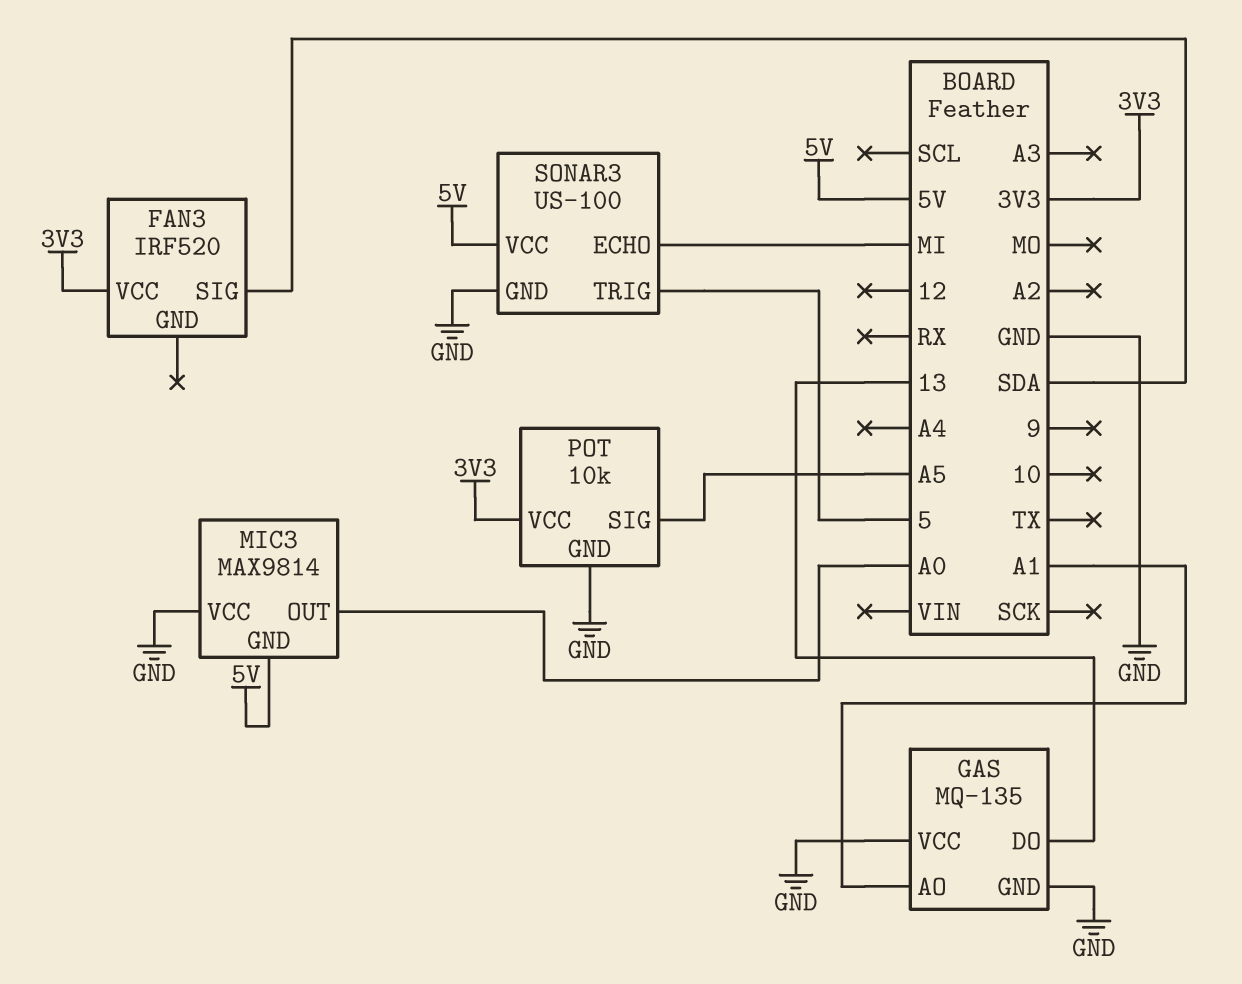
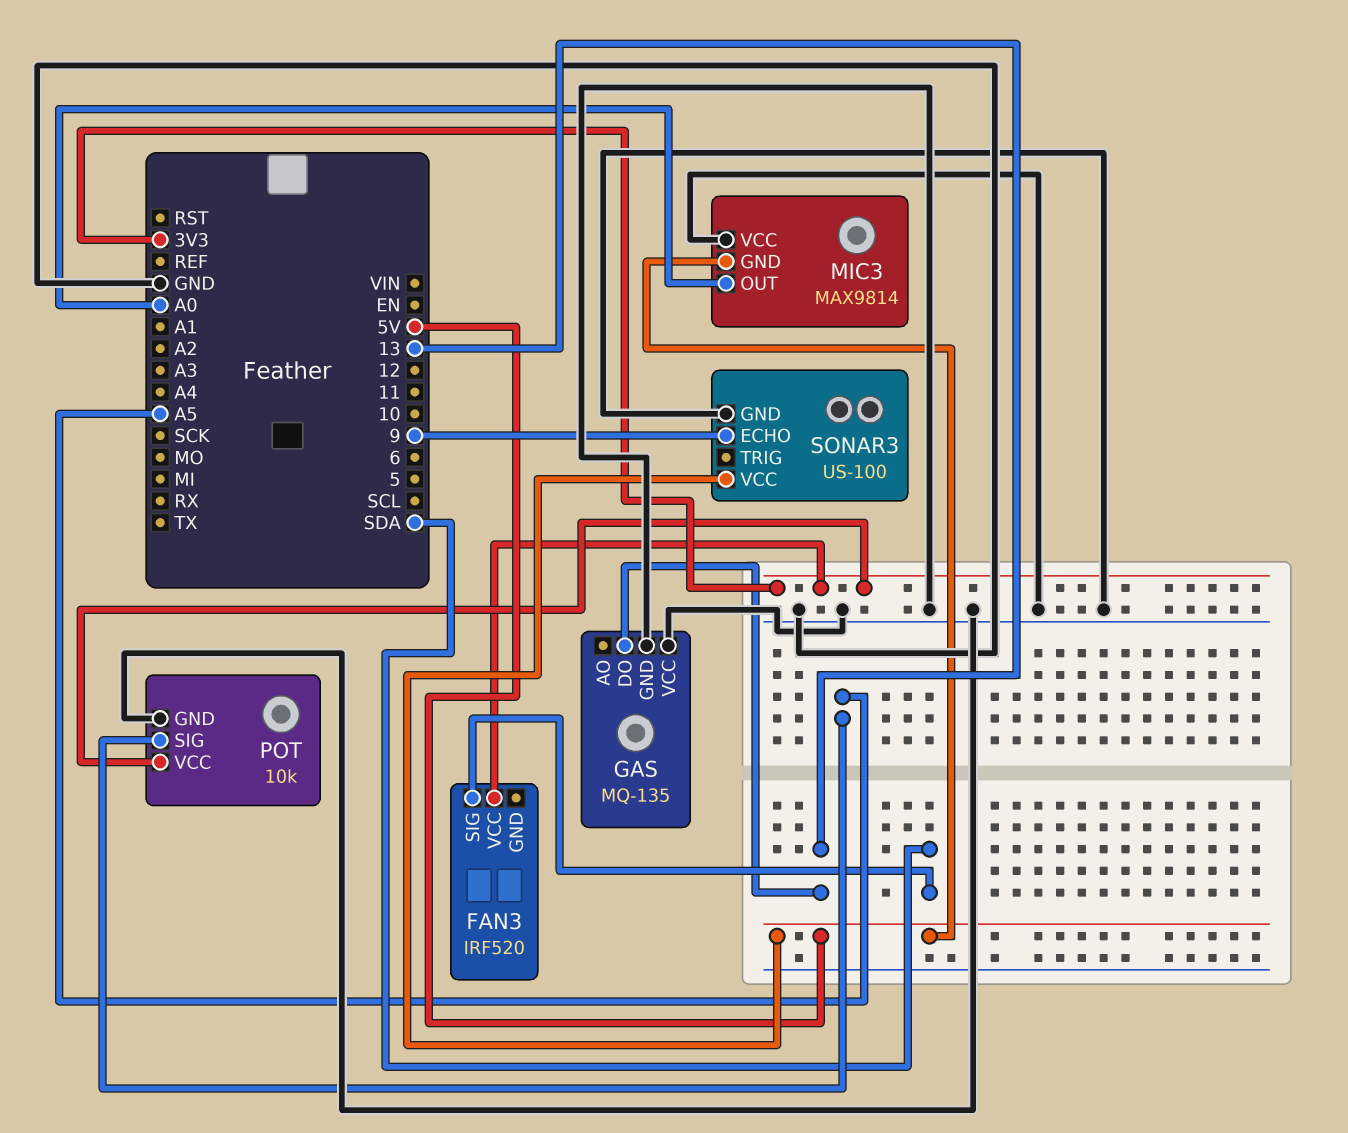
GAS pin AO: A1 -> none
SONAR3 pin ECHO: MI -> 9
SONAR3 pin TRIG: 5 -> none

